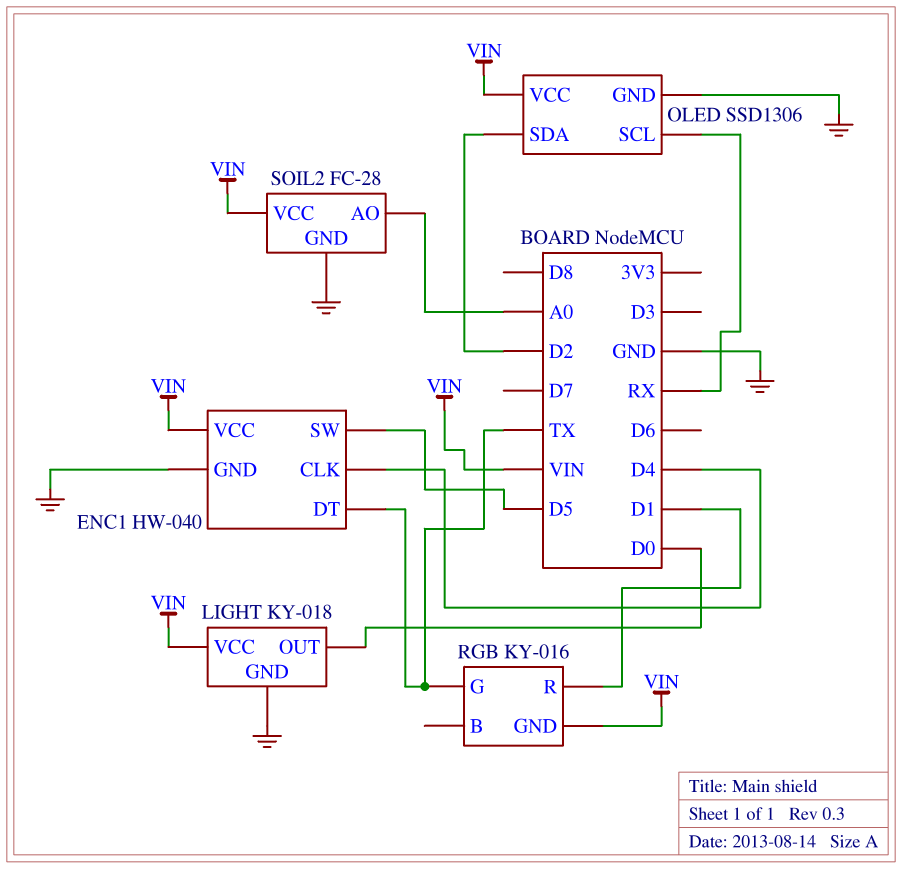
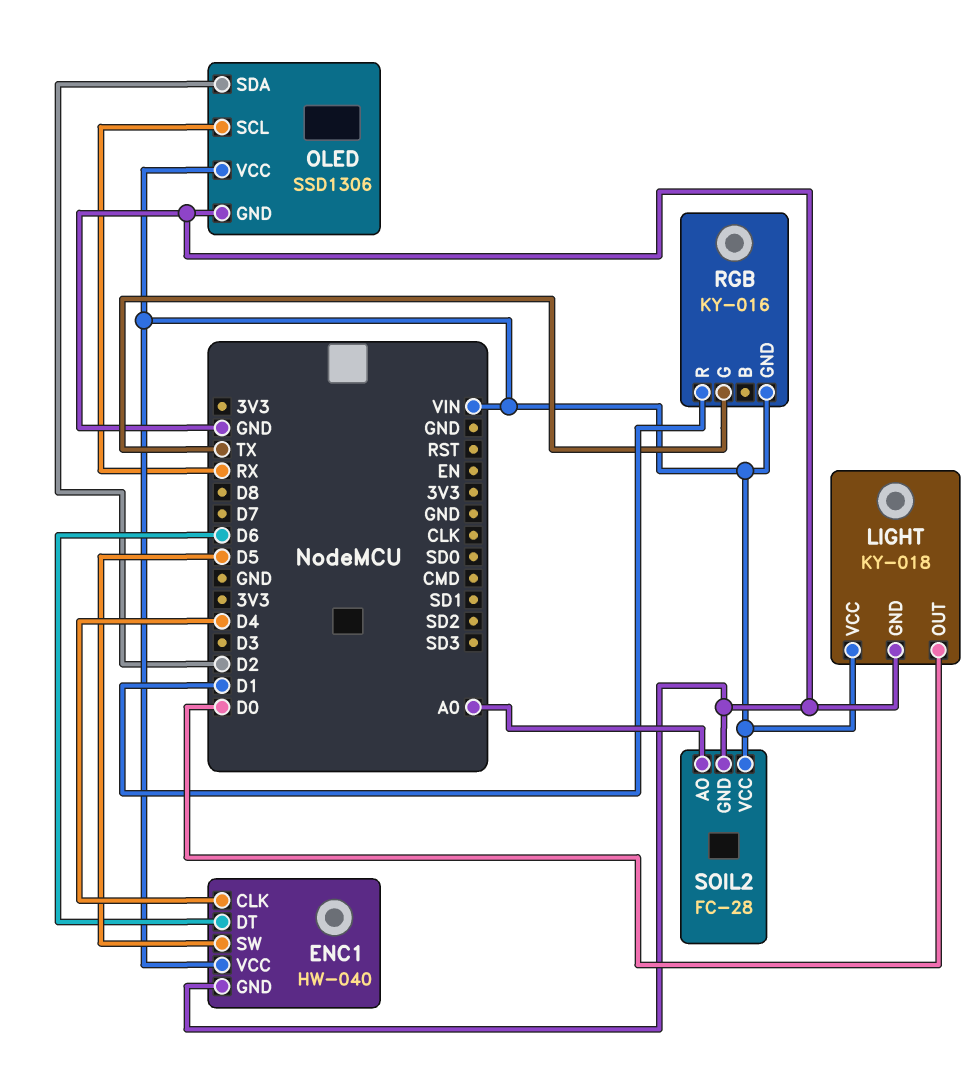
ENC1 pin DT: TX -> D6

